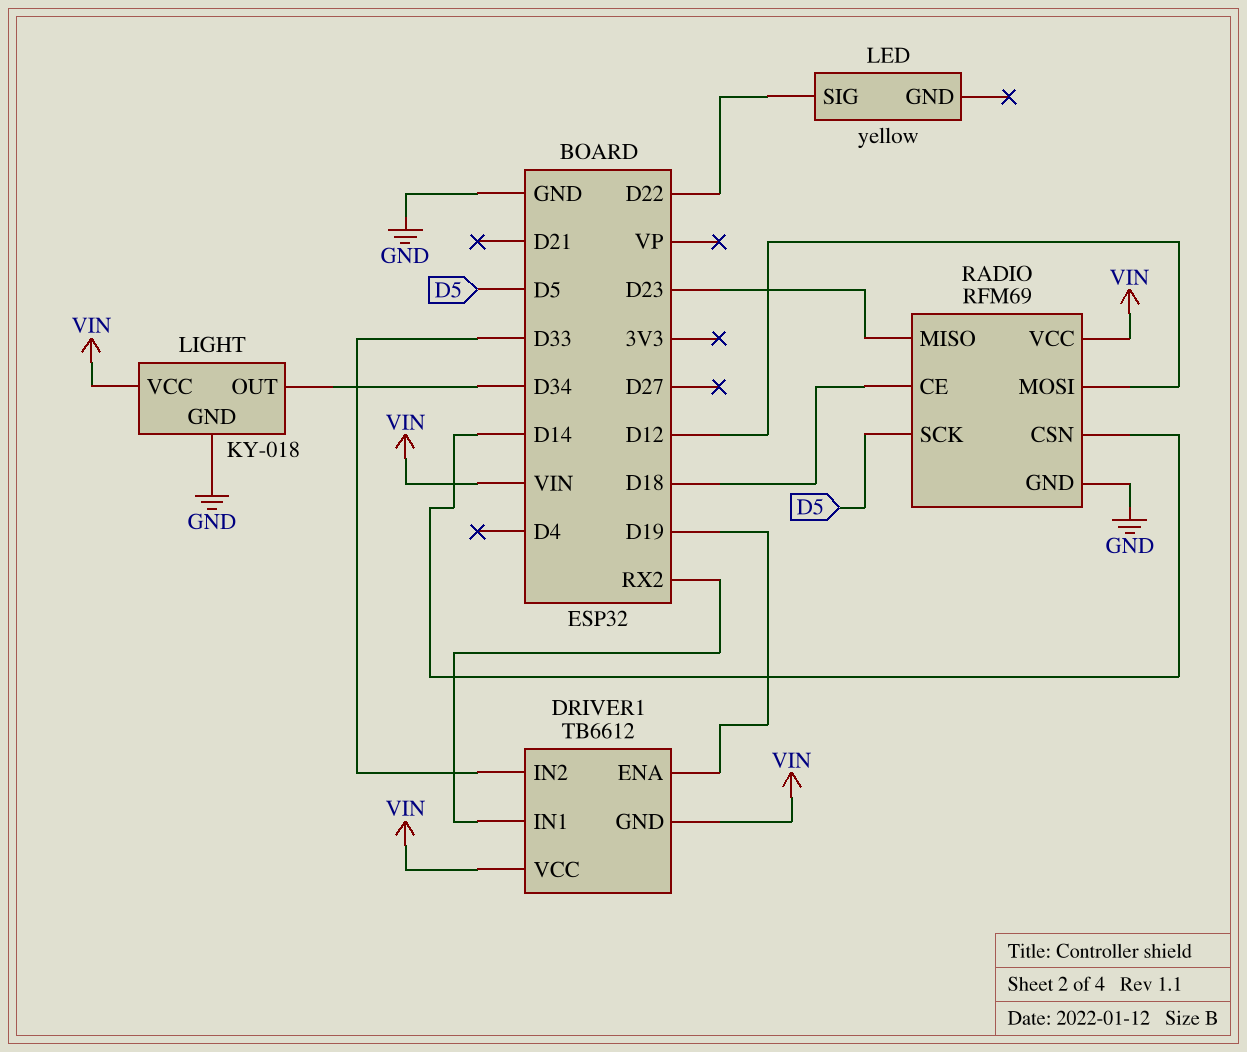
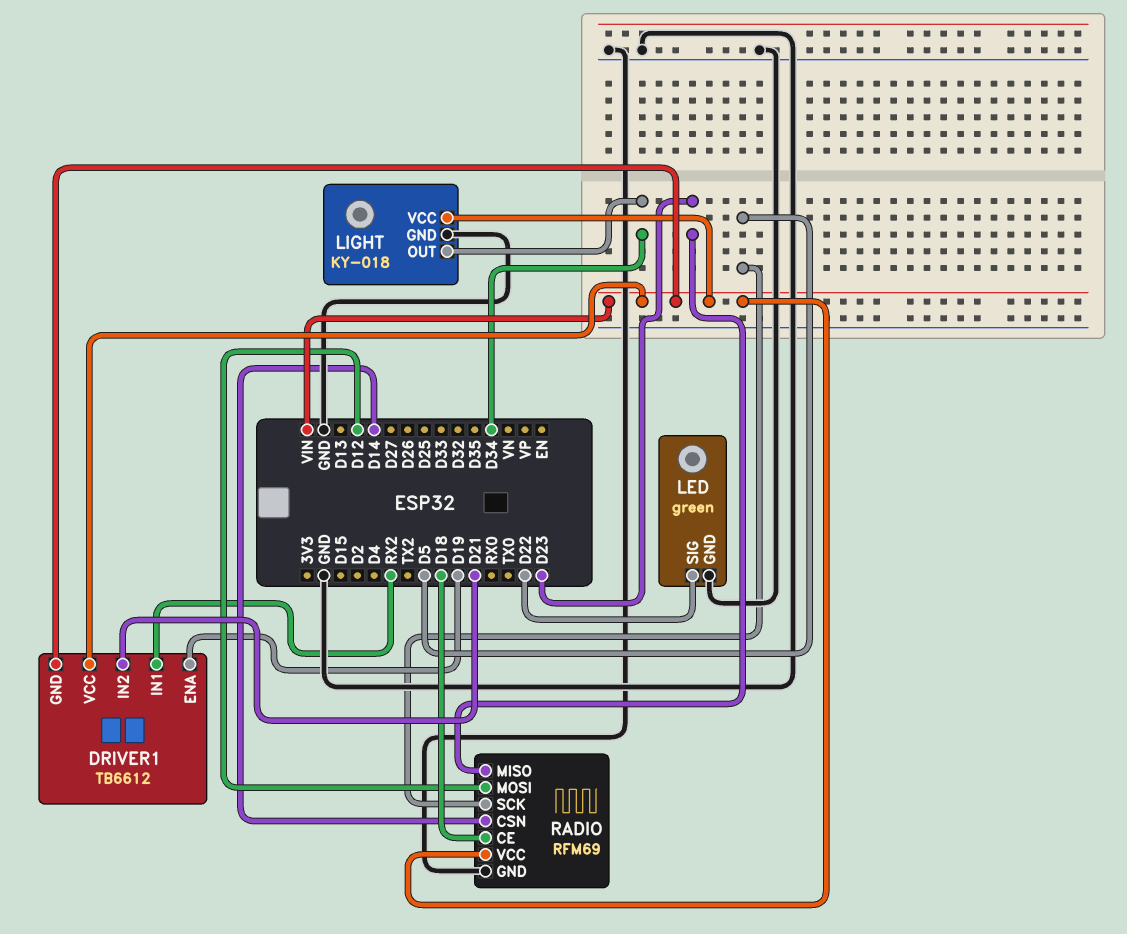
DRIVER1 pin IN2: D33 -> D21
LED: yellow -> green
LED pin GND: none -> GND

